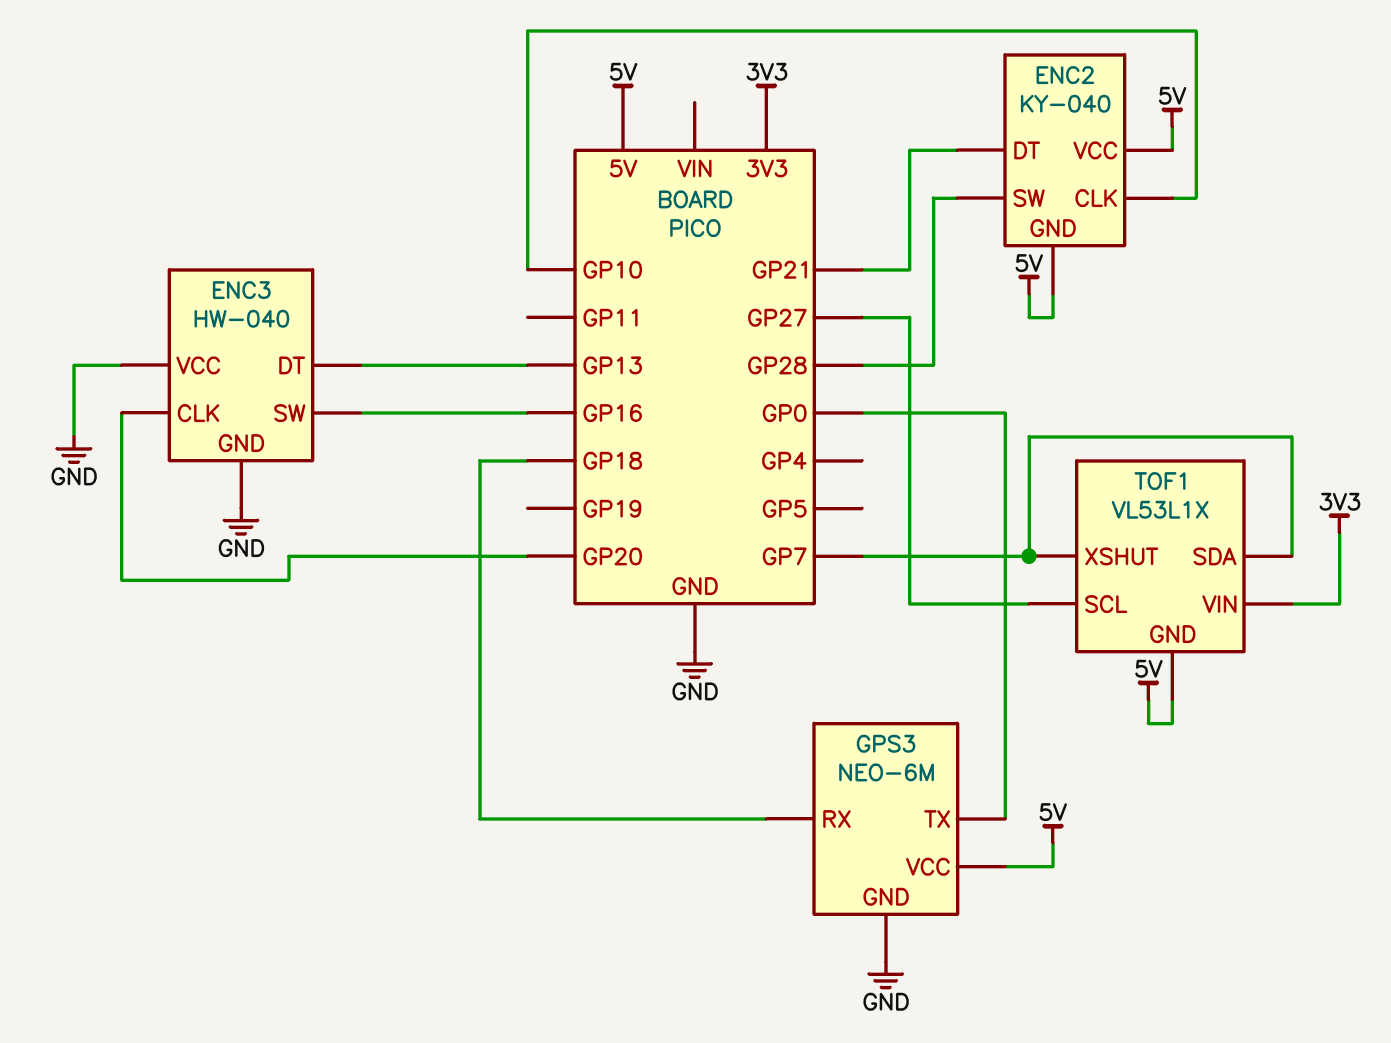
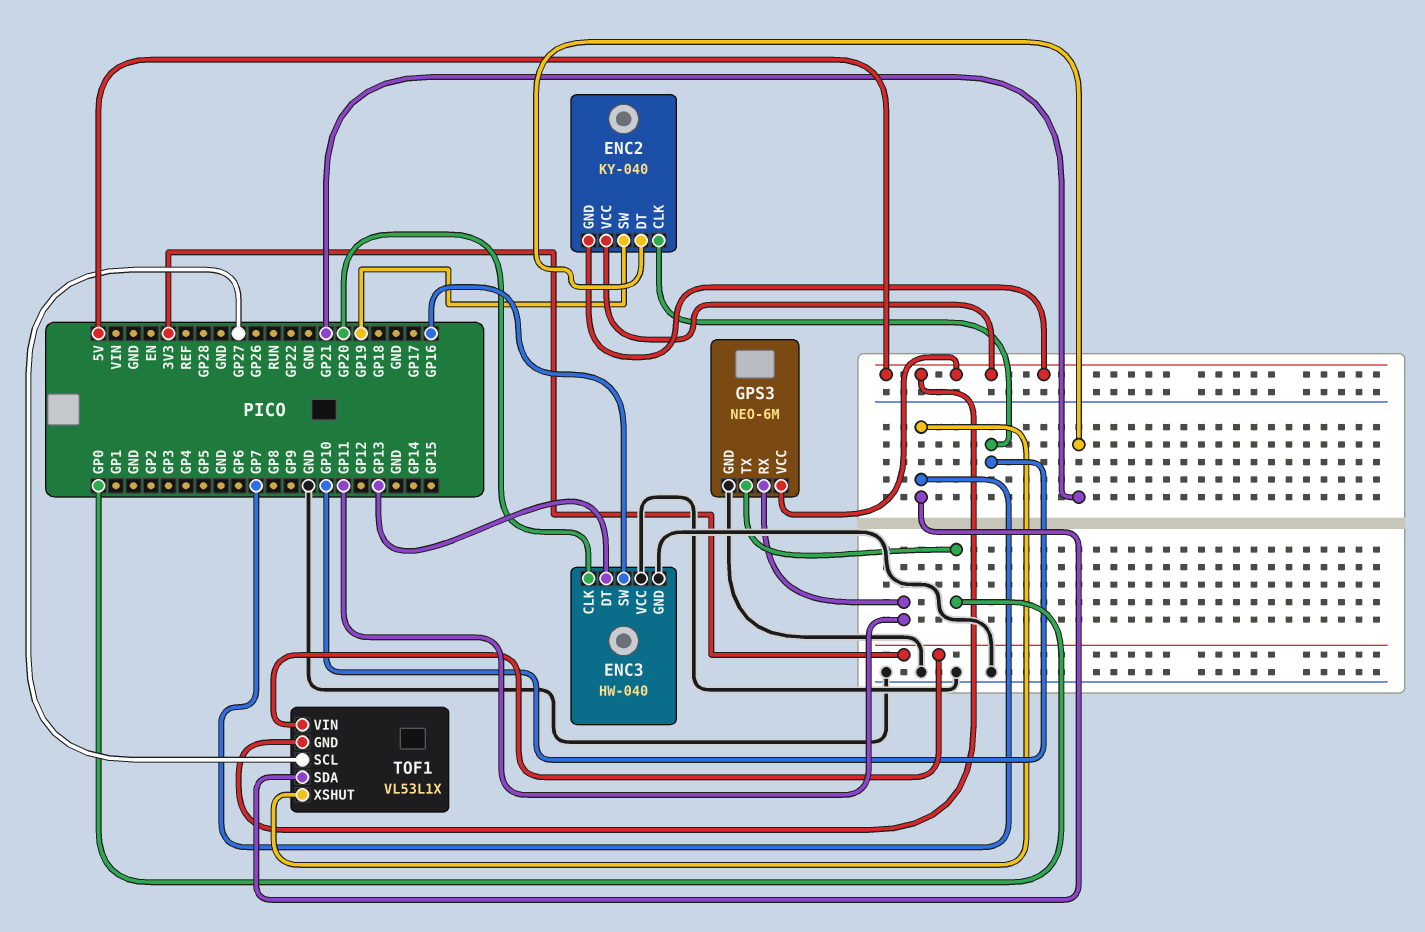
ENC2 pin SW: GP28 -> GP19
GPS3 pin RX: GP18 -> GP11

